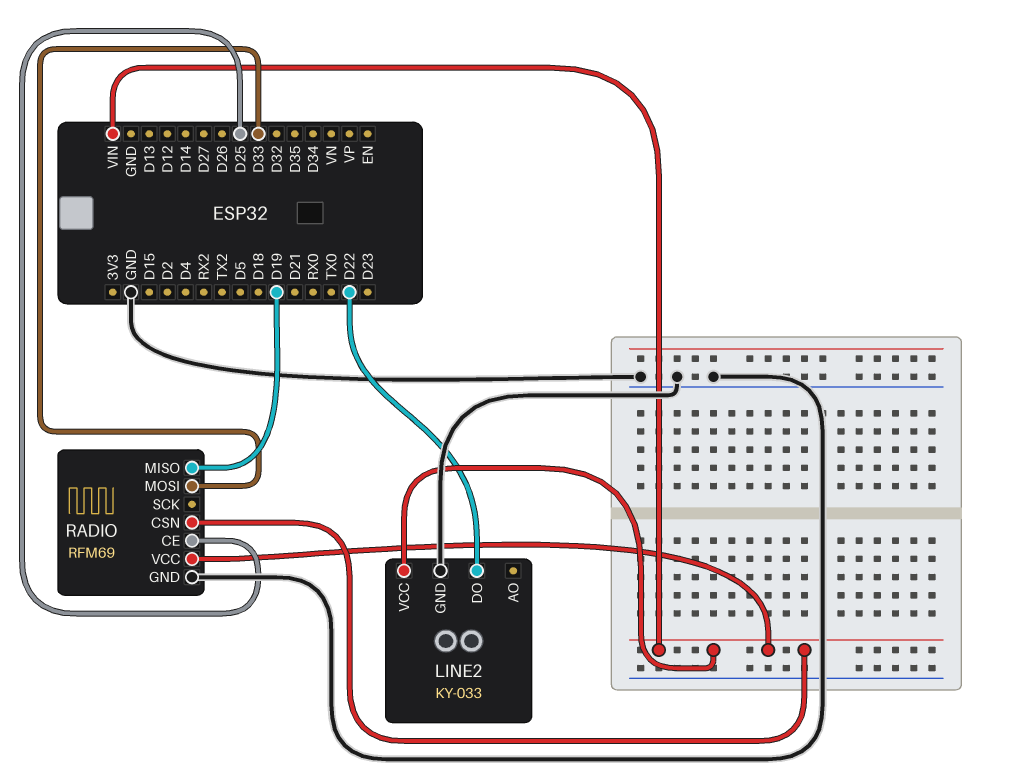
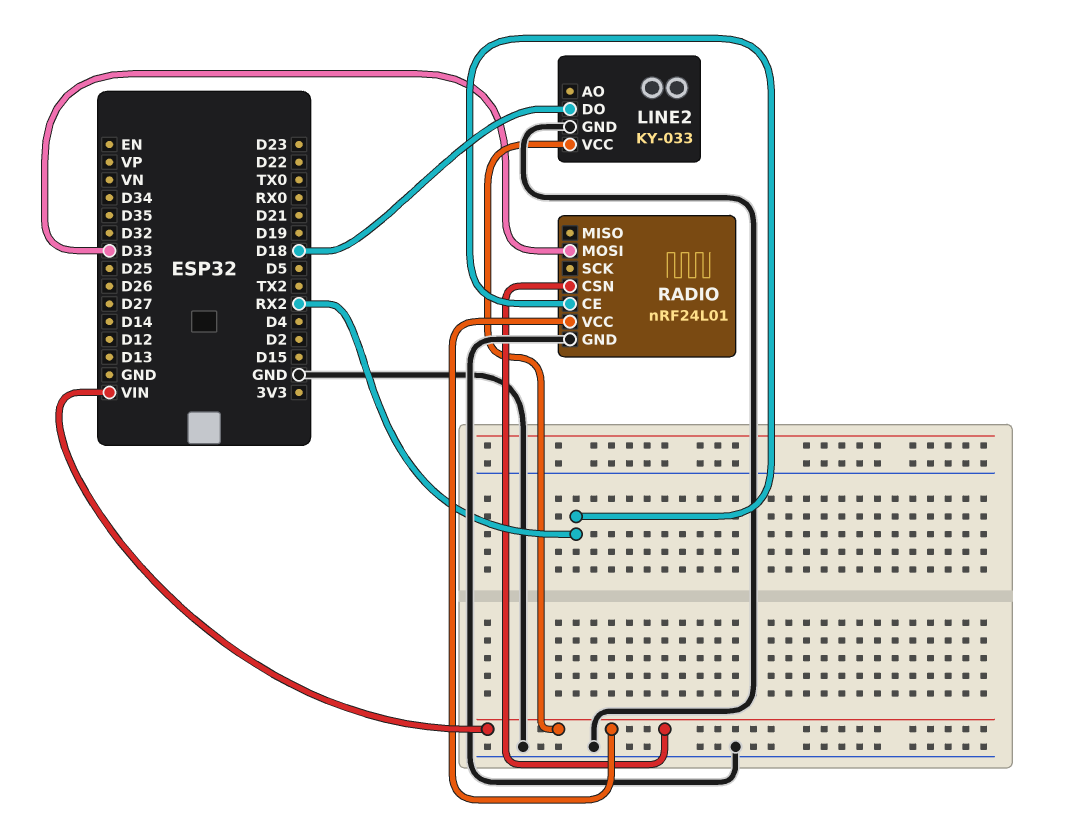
LINE2 pin DO: D22 -> D18
RADIO: RFM69 -> nRF24L01
RADIO pin CE: D25 -> RX2
RADIO pin MISO: D19 -> none

